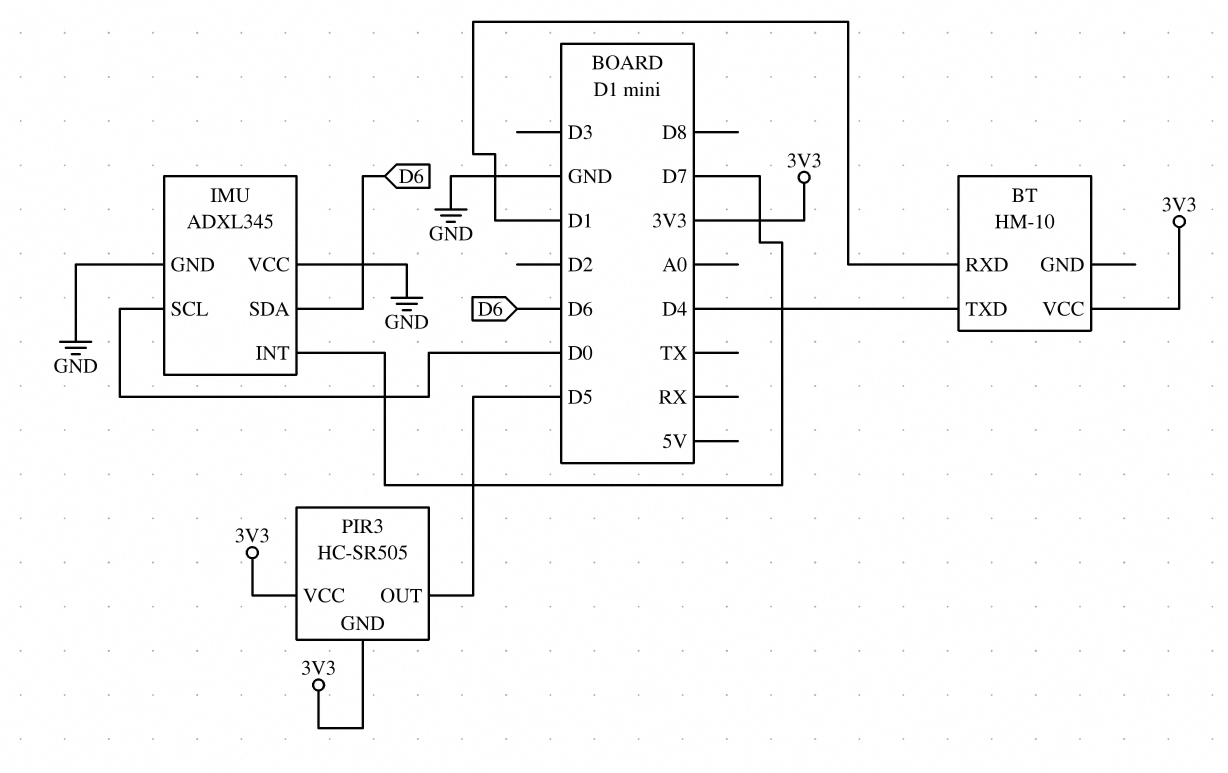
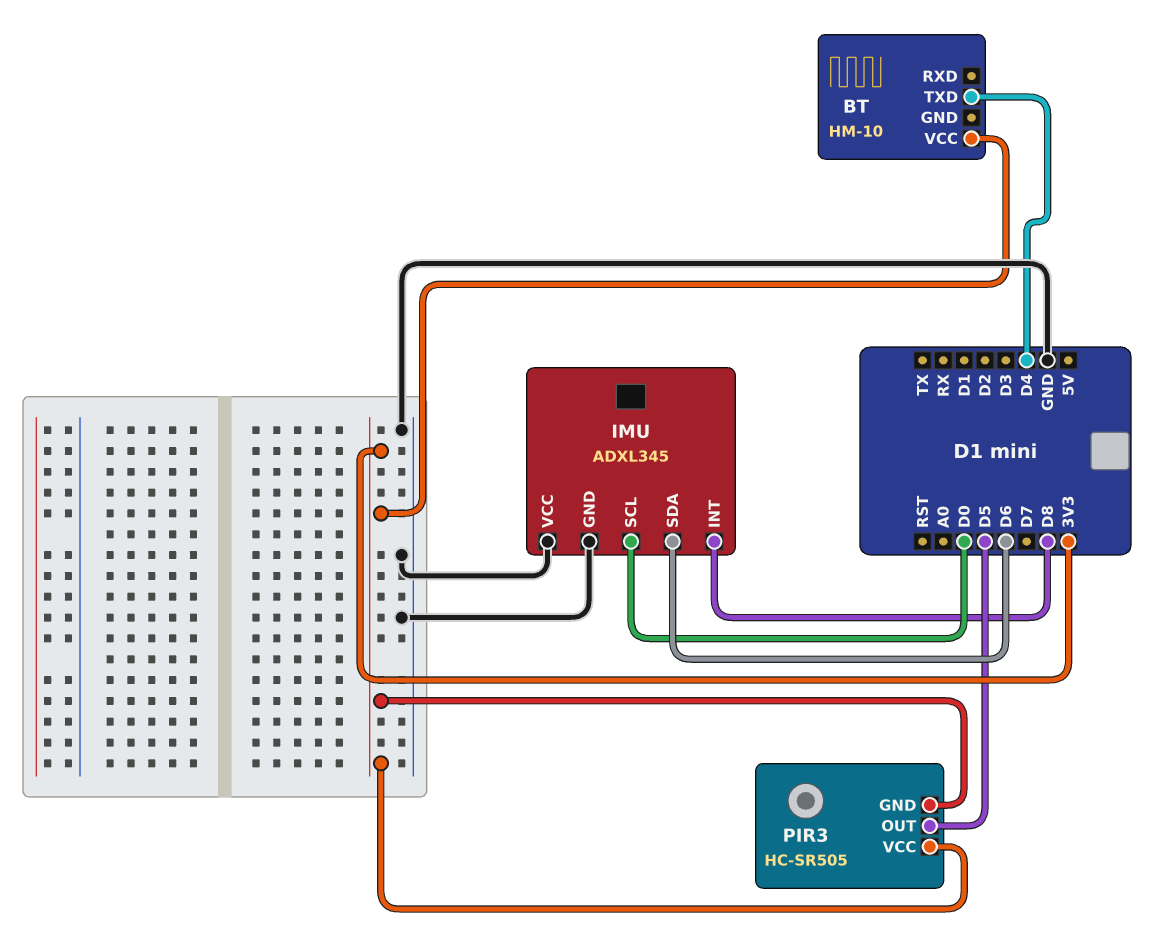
BT pin RXD: D1 -> none
IMU pin INT: D7 -> D8

